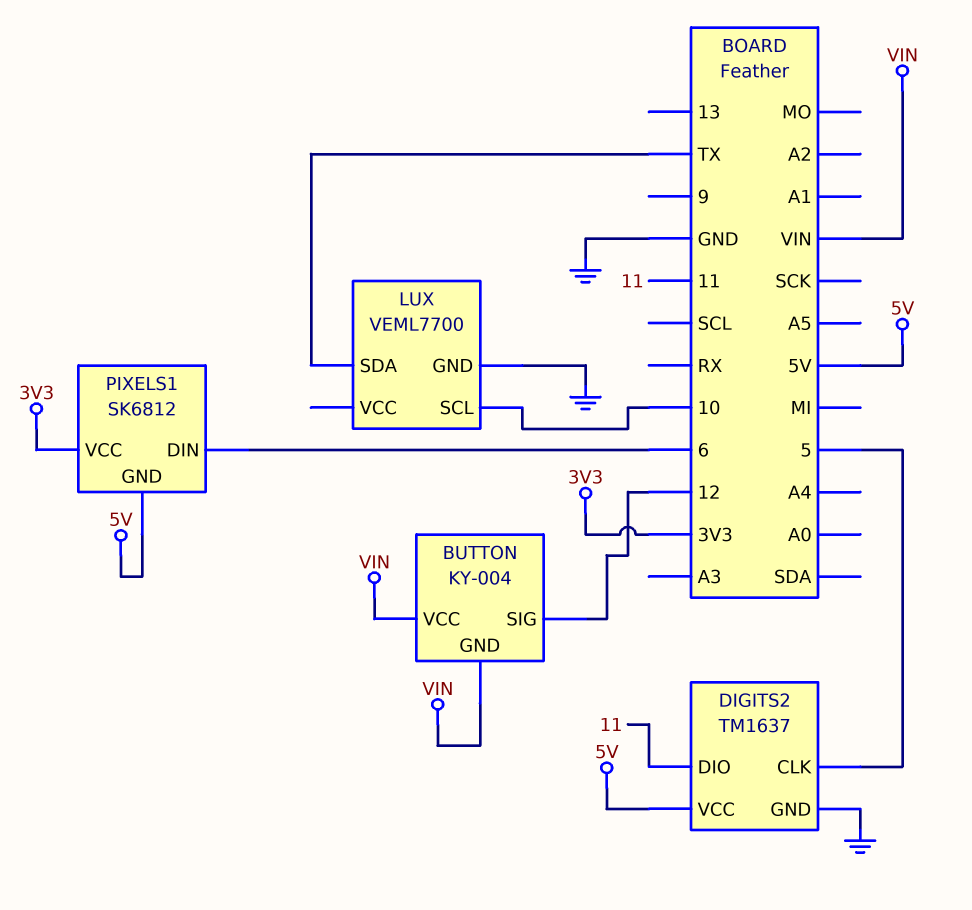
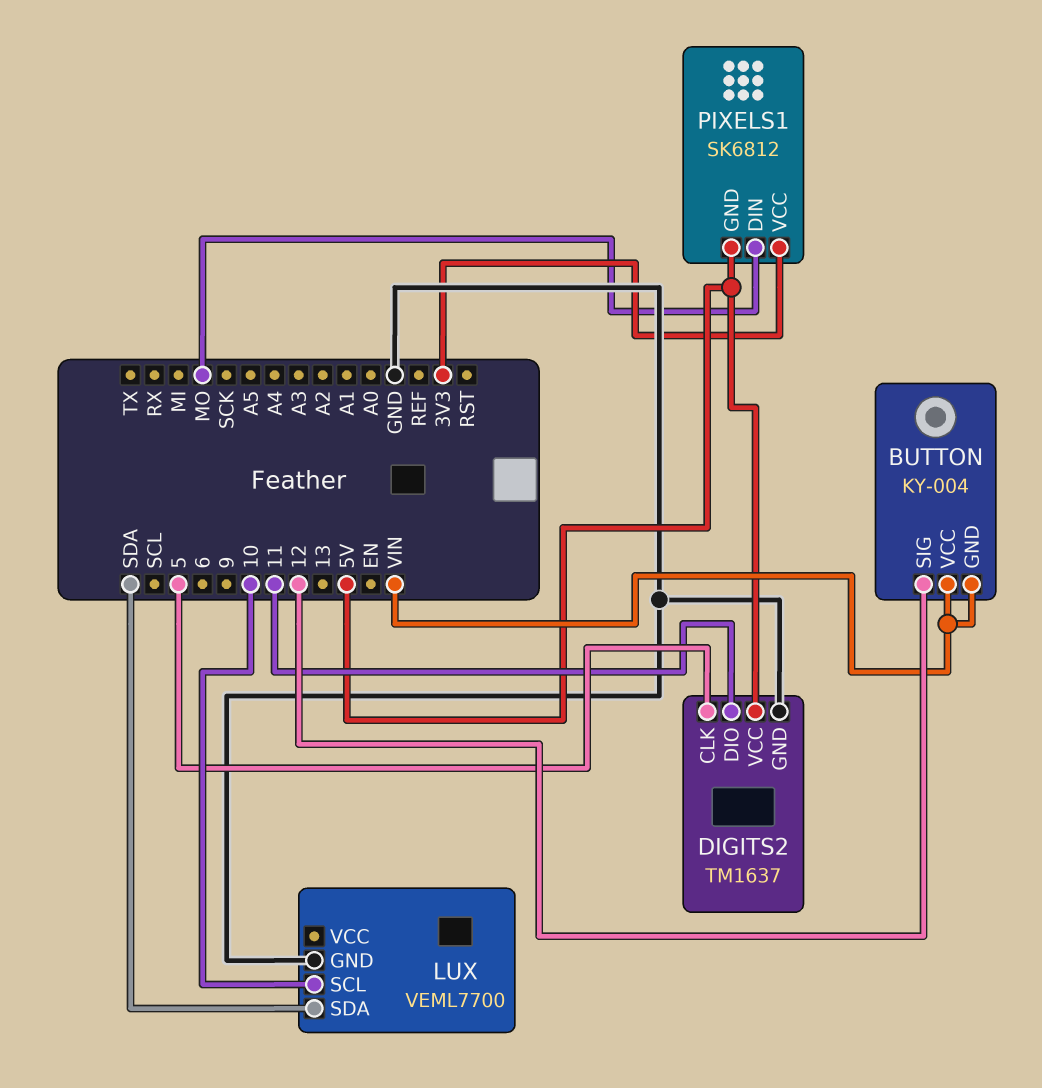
LUX pin SDA: TX -> SDA
PIXELS1 pin DIN: 6 -> MO

